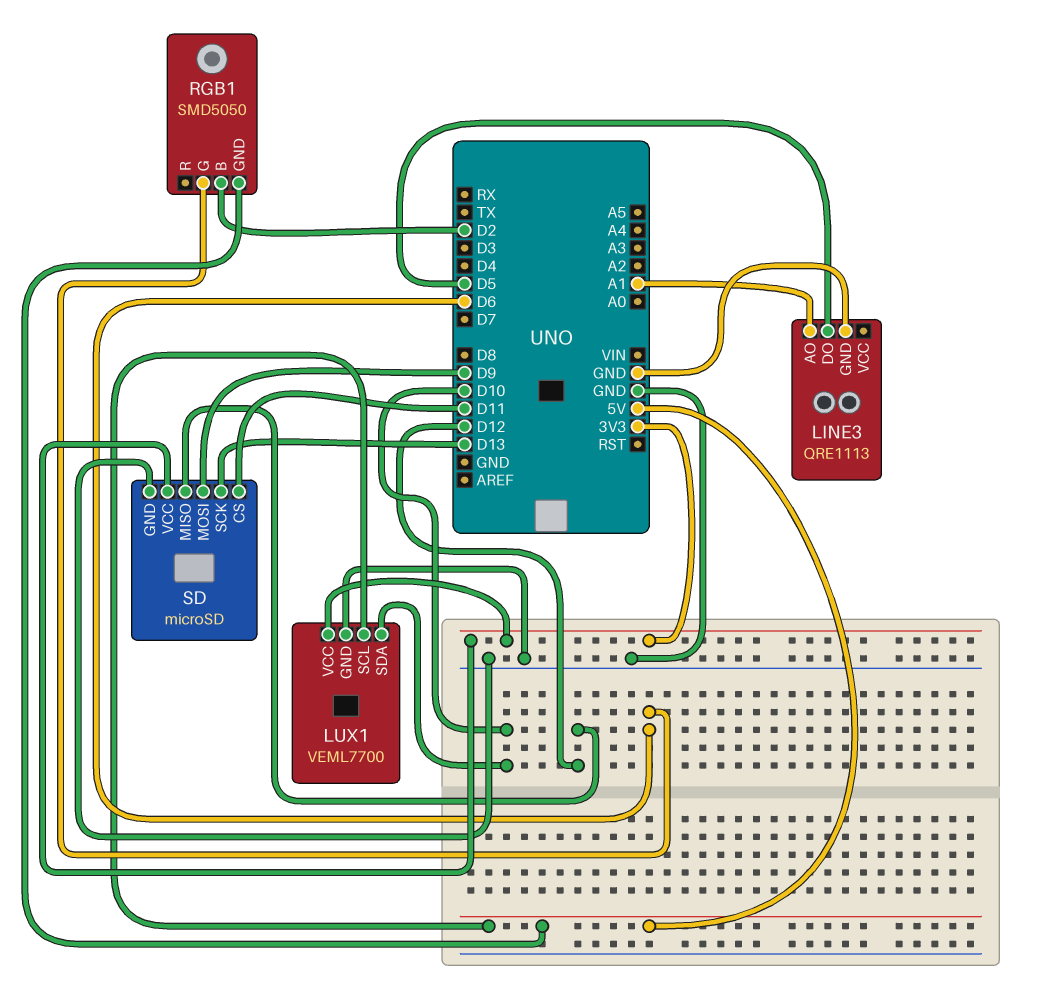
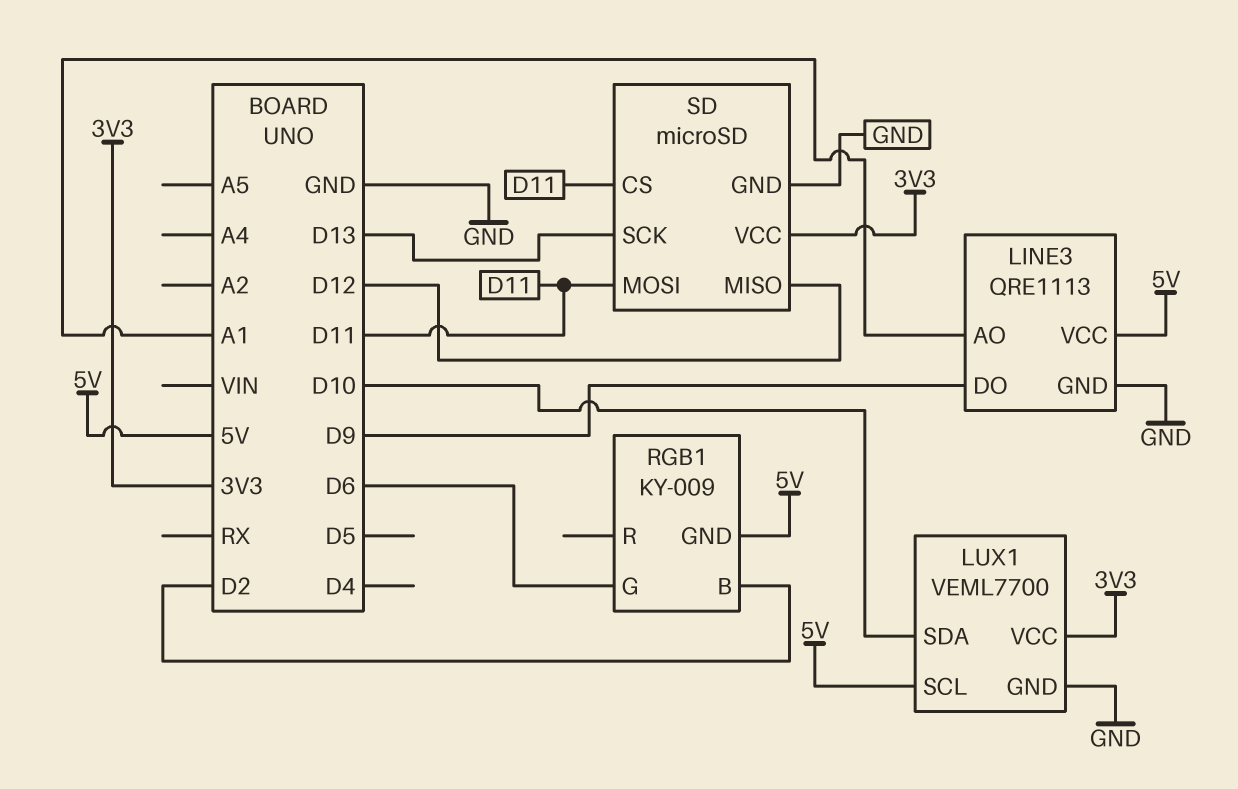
LINE3 pin DO: D5 -> D9
LINE3 pin VCC: none -> 5V
RGB1: SMD5050 -> KY-009
SD pin MOSI: D9 -> D11

